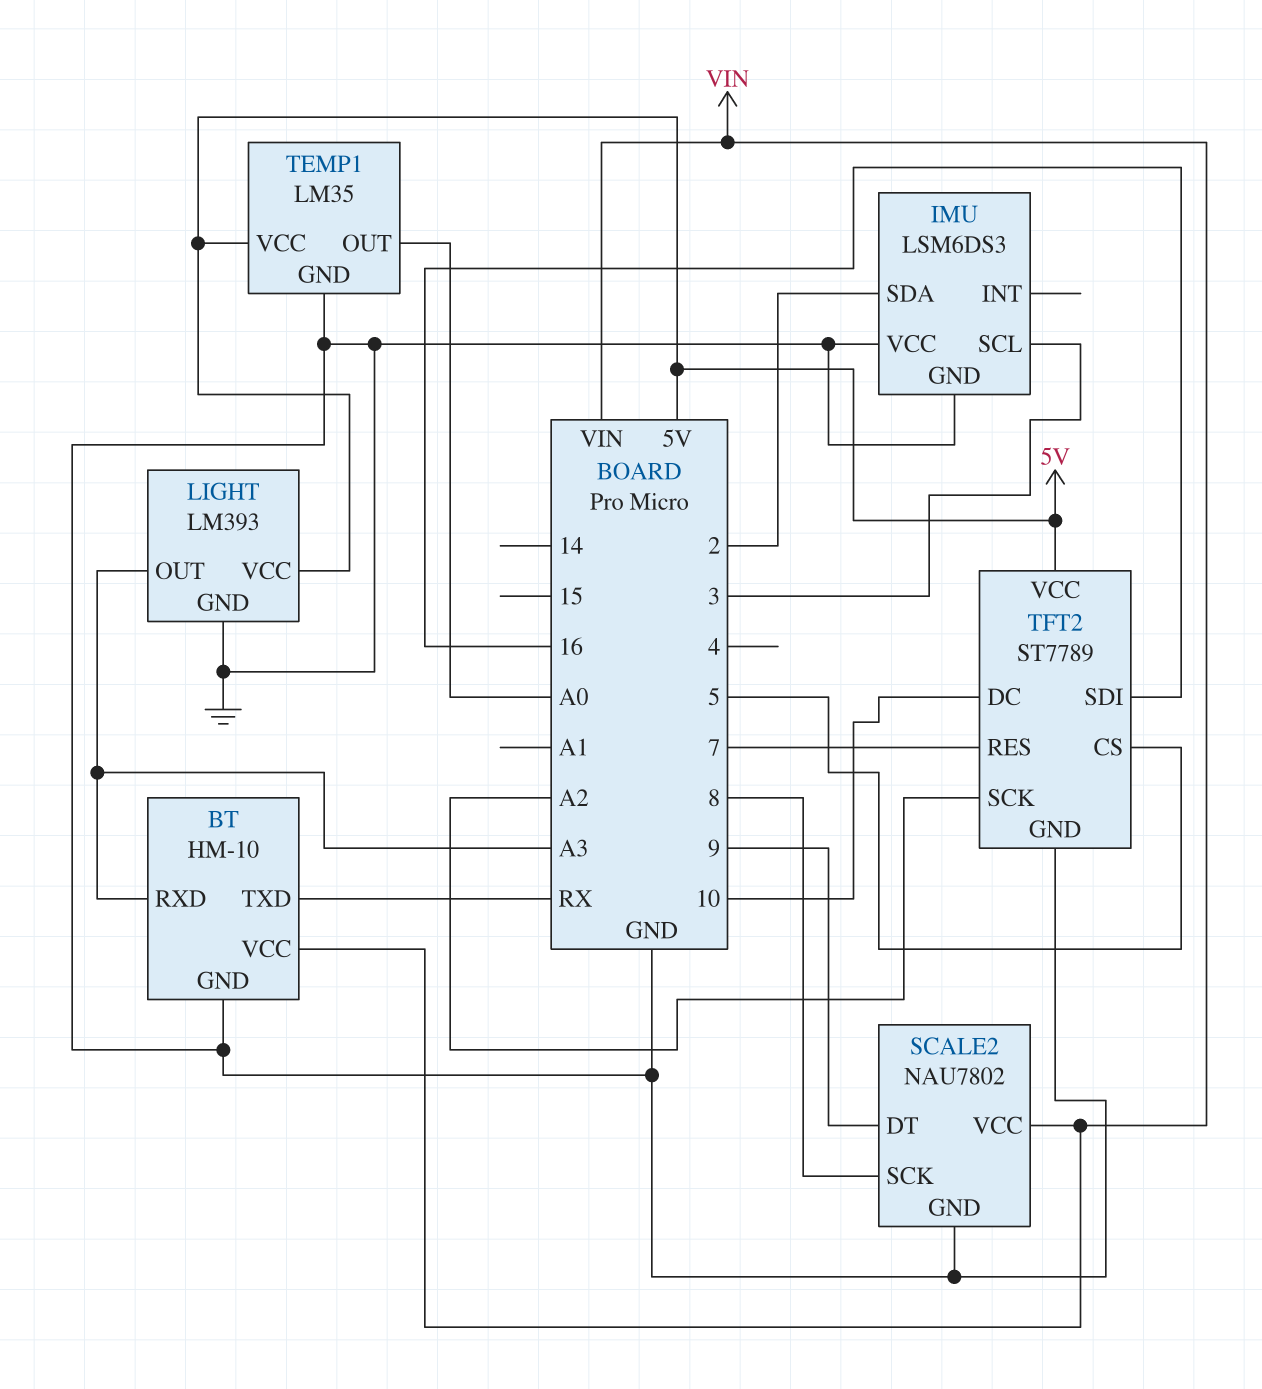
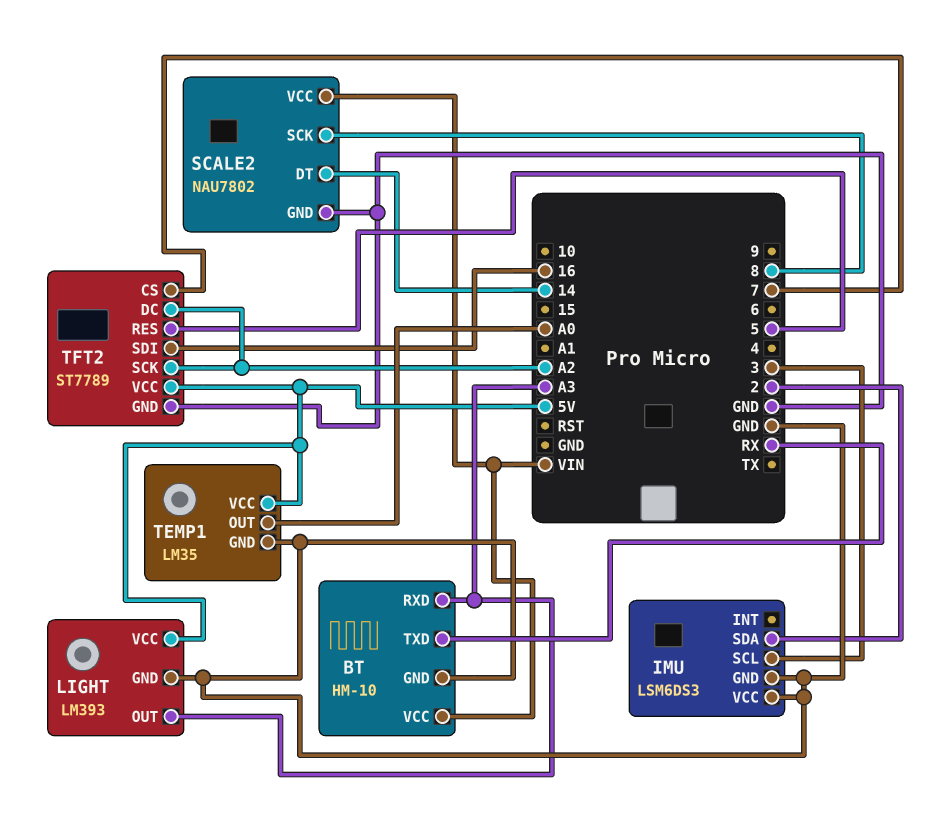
SCALE2 pin DT: 9 -> 14
TFT2 pin CS: 5 -> 7
TFT2 pin DC: 10 -> A2
TFT2 pin RES: 7 -> 5

